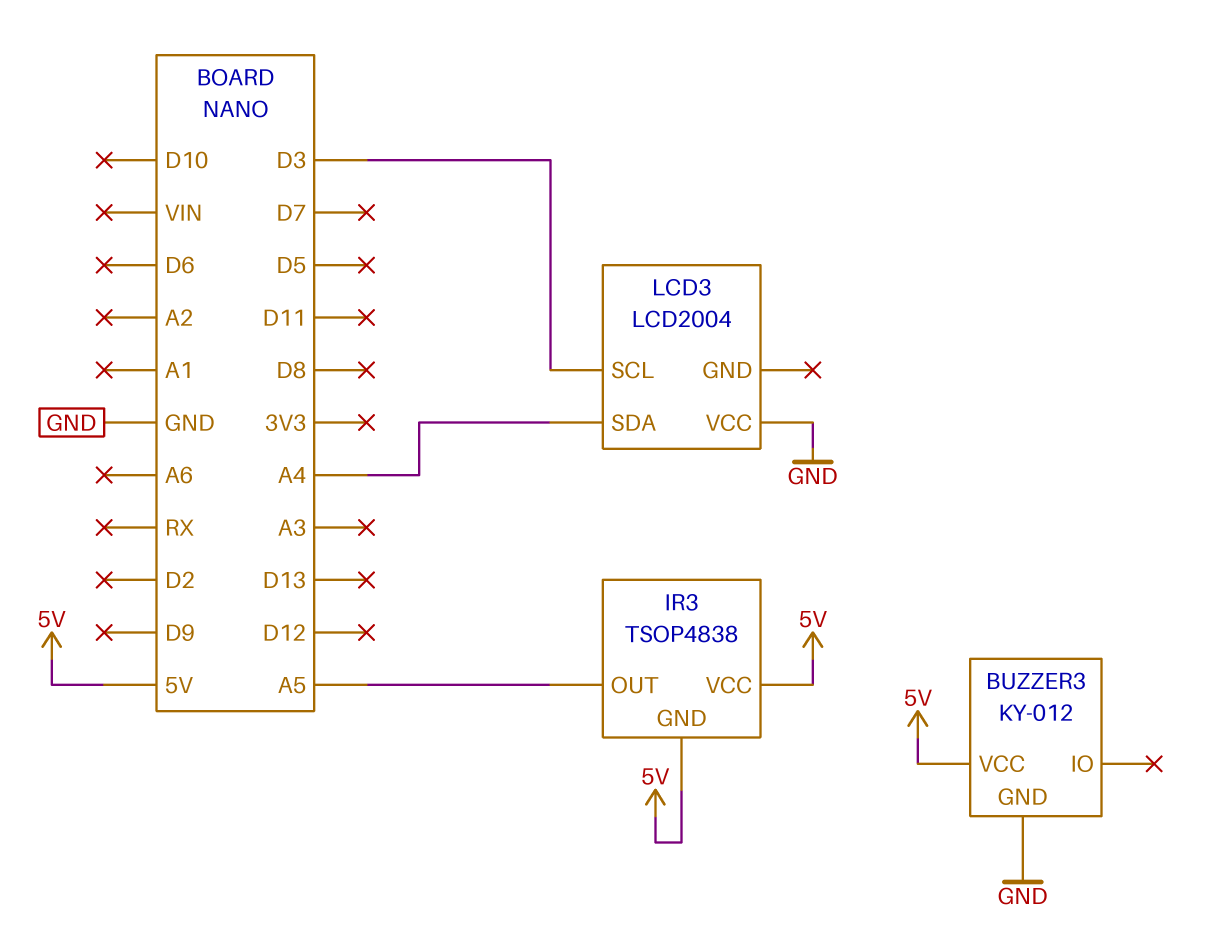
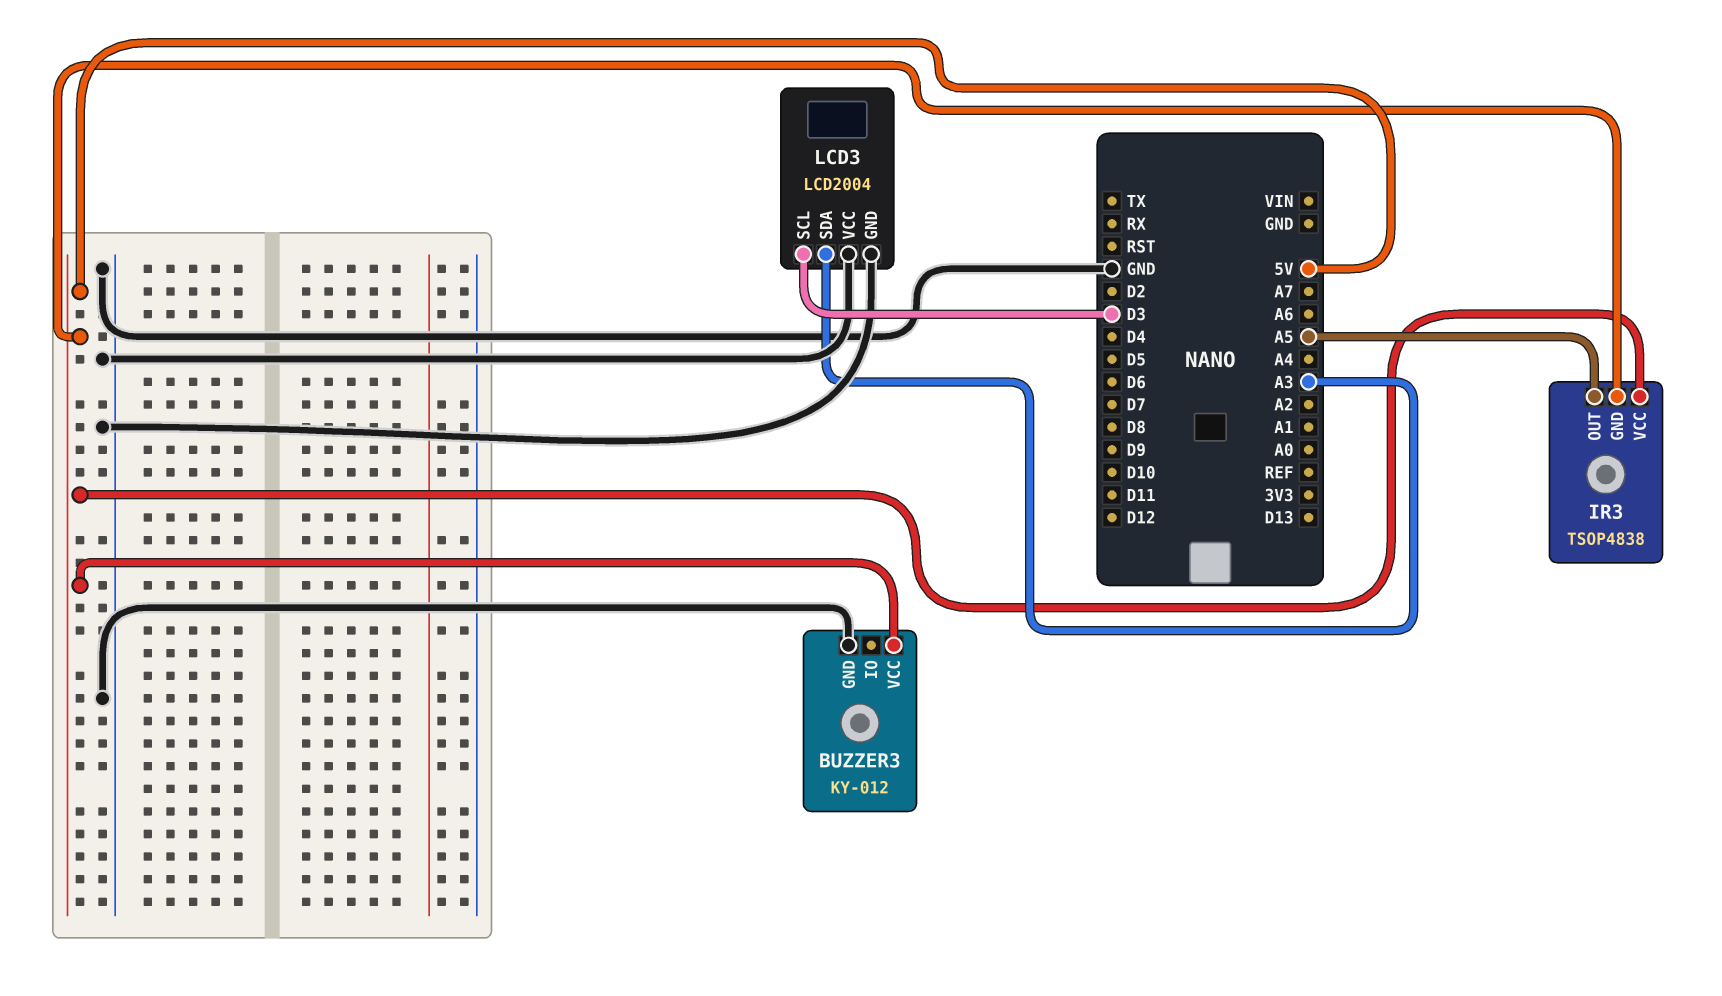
LCD3 pin GND: none -> GND
LCD3 pin SDA: A4 -> A3

